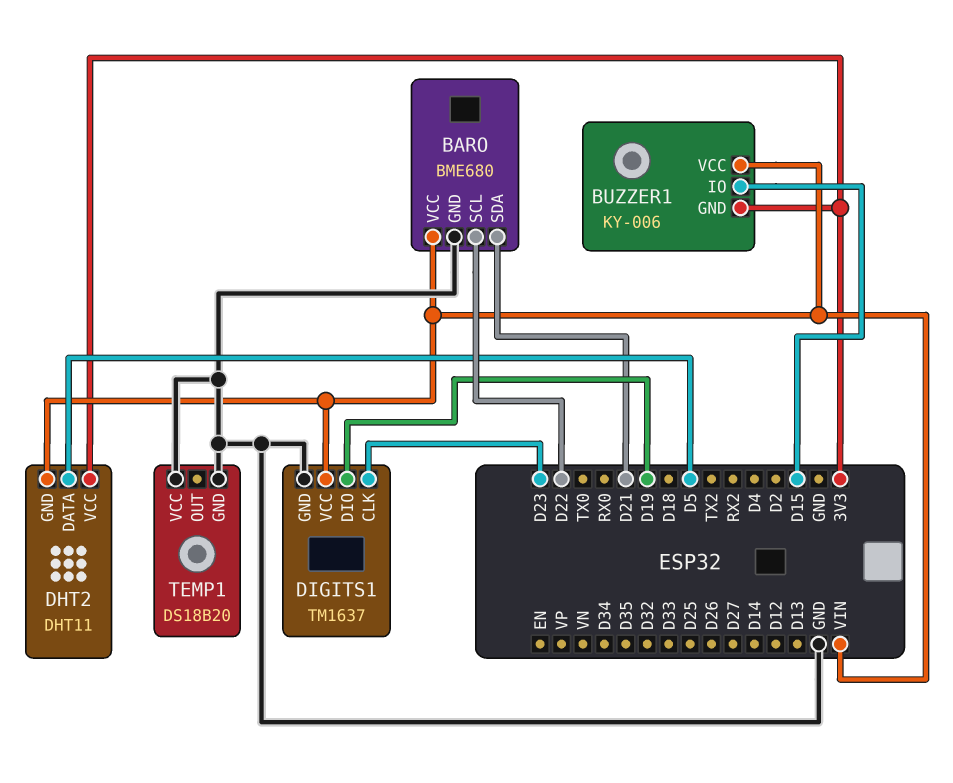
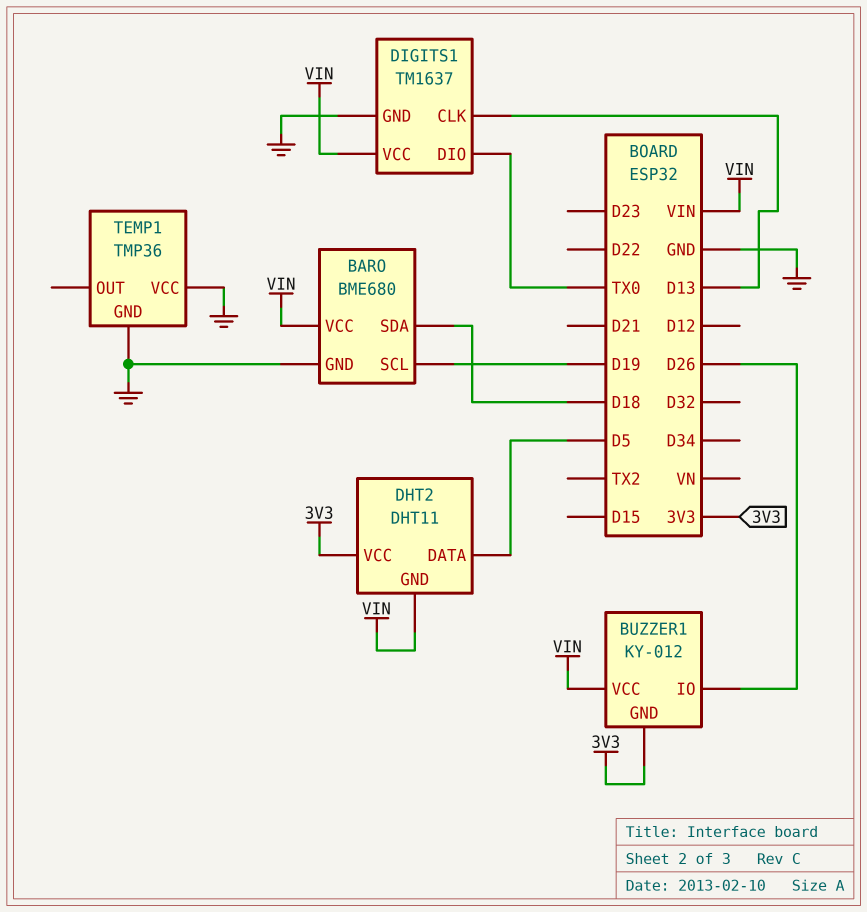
BARO pin SCL: D22 -> D19
BARO pin SDA: D21 -> D18
BUZZER1: KY-006 -> KY-012
BUZZER1 pin IO: D15 -> D26
DIGITS1 pin CLK: D23 -> D13
DIGITS1 pin DIO: D19 -> TX0
TEMP1: DS18B20 -> TMP36

